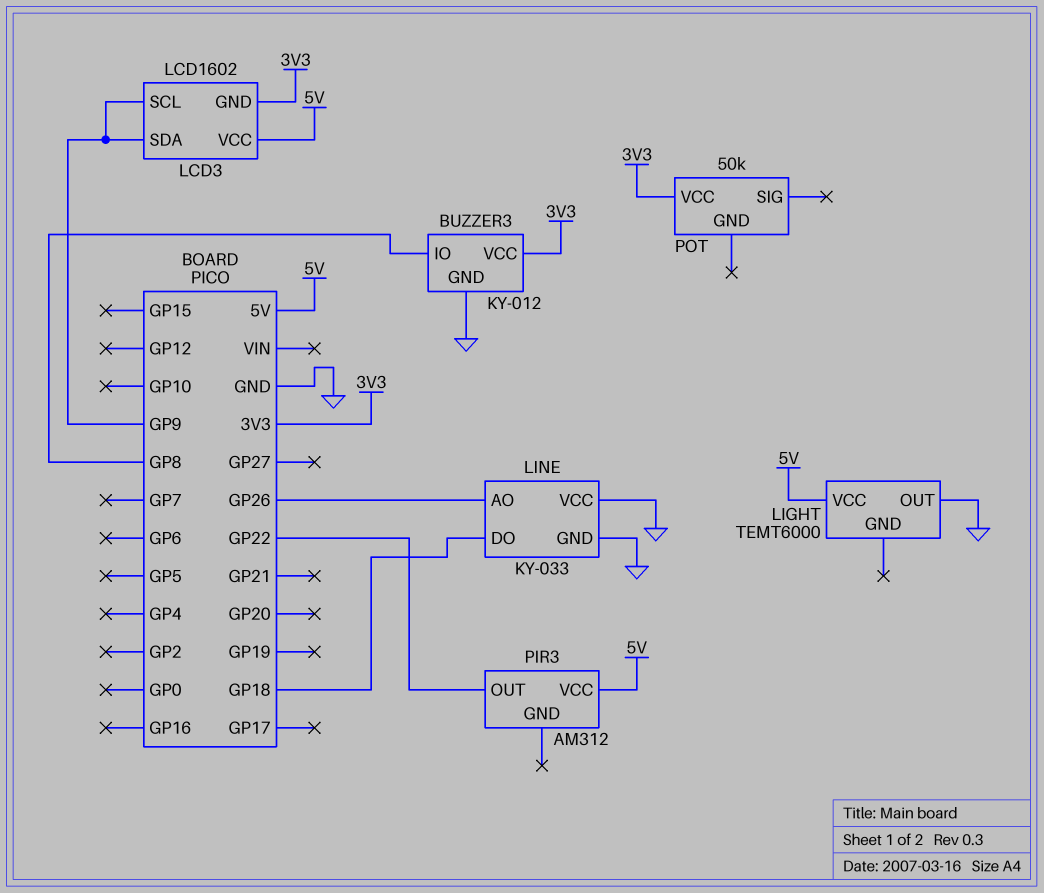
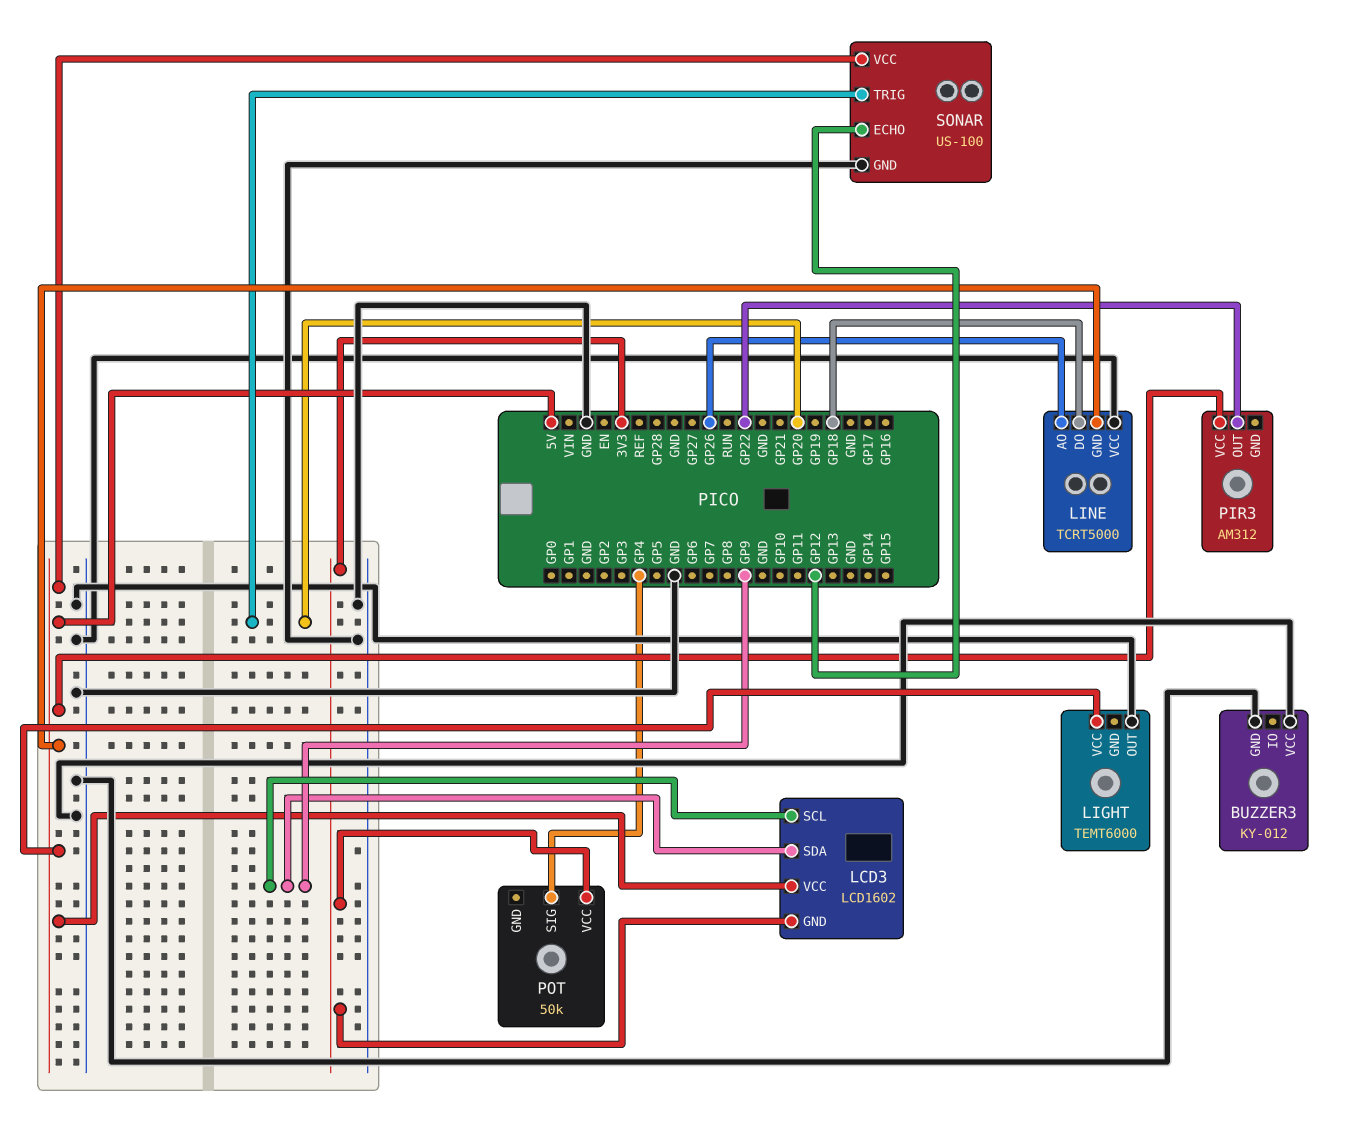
BUZZER3 pin IO: GP8 -> none
BUZZER3 pin VCC: 3V3 -> GND
LINE: KY-033 -> TCRT5000
LINE pin GND: GND -> 5V
POT pin SIG: none -> GP4
SONAR: none -> US-100
SONAR pin ECHO: none -> GP12
SONAR pin GND: none -> GND
SONAR pin TRIG: none -> GP20
SONAR pin VCC: none -> 5V

